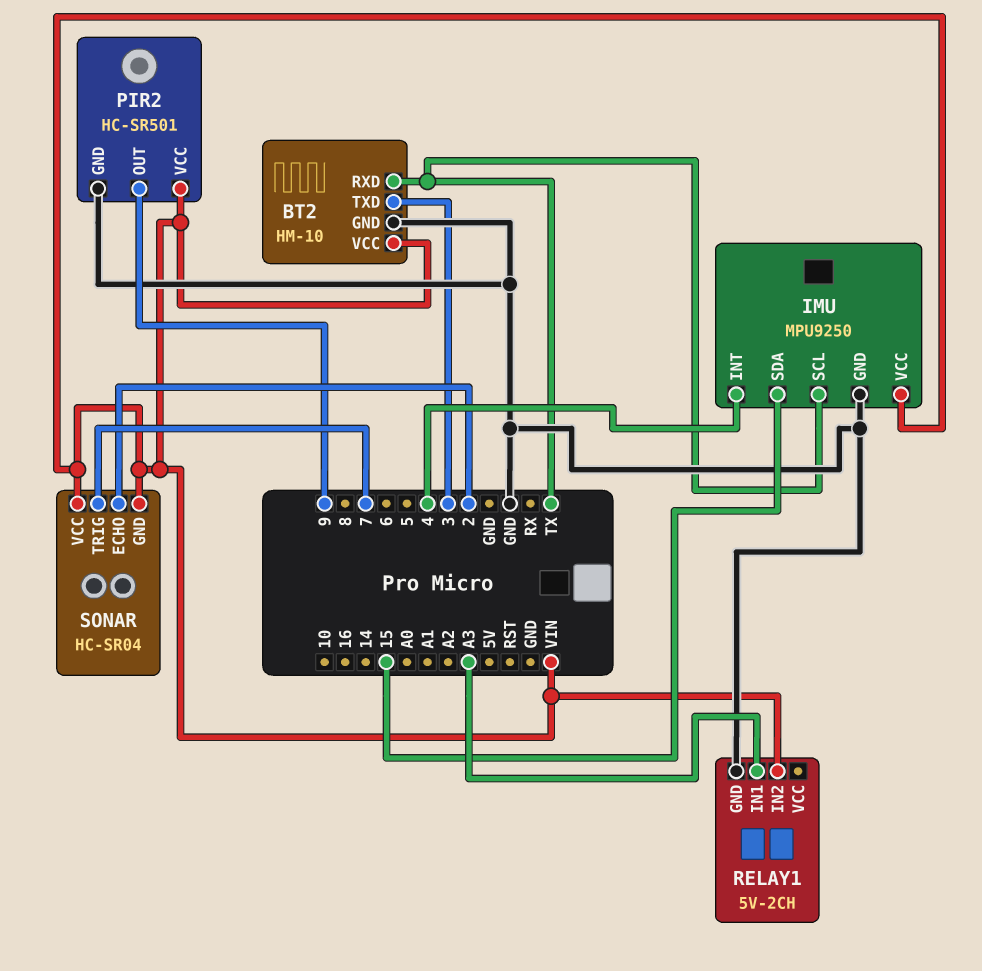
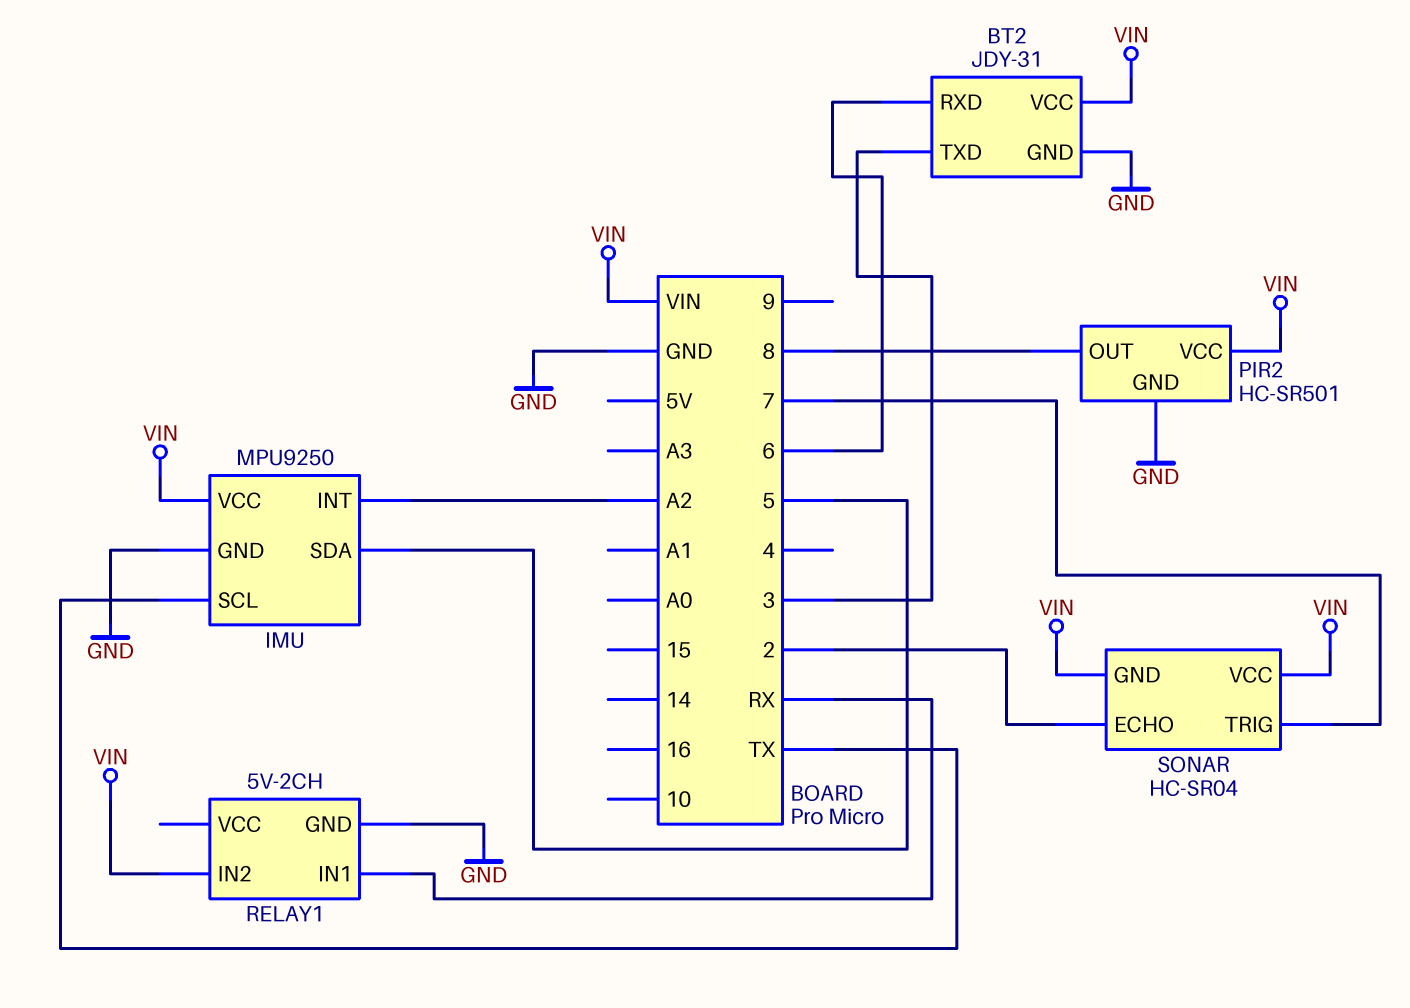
BT2: HM-10 -> JDY-31
BT2 pin RXD: TX -> 6
IMU pin INT: 4 -> A2
IMU pin SDA: 15 -> 5
PIR2 pin OUT: 9 -> 8
RELAY1 pin IN1: A3 -> RX

